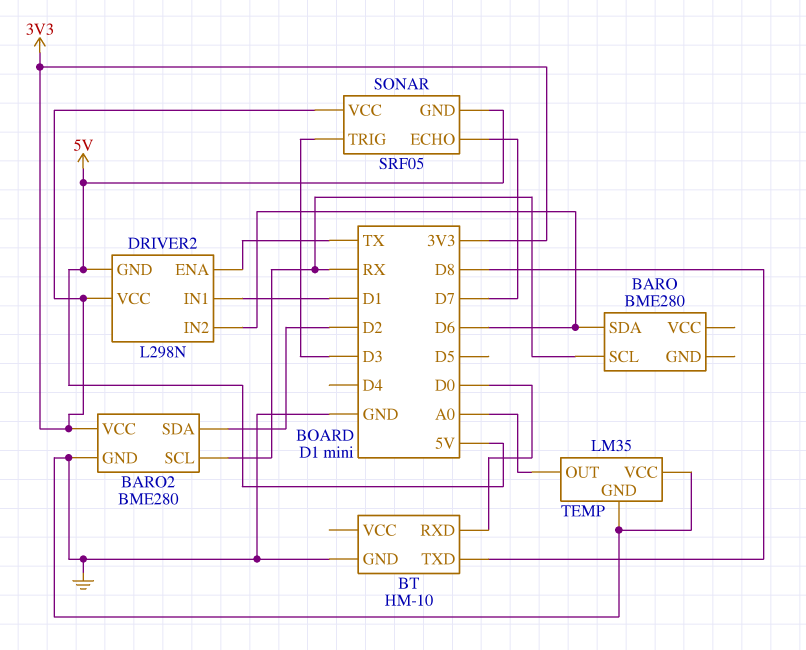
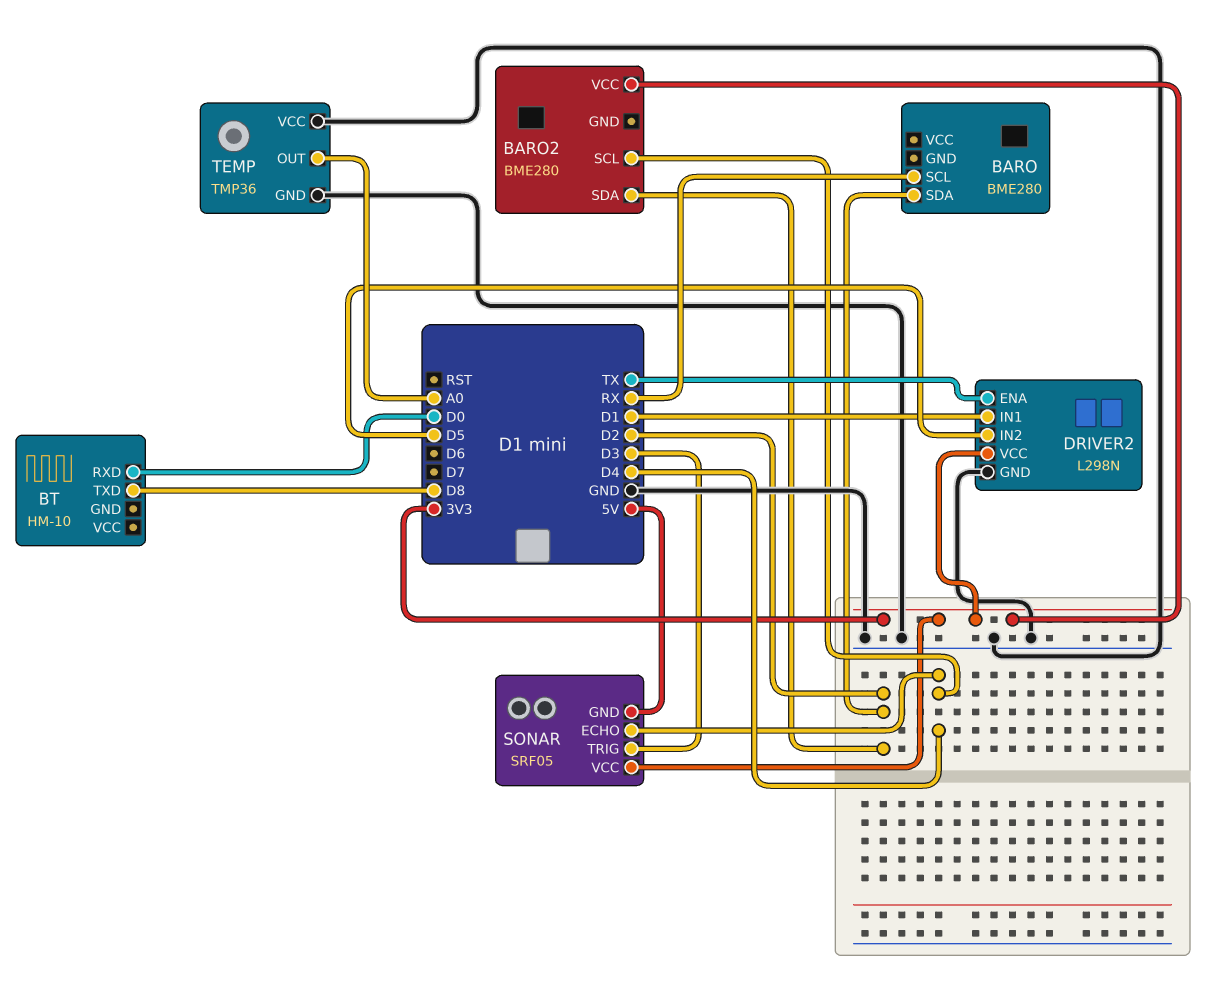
BARO pin SDA: D6 -> D2
BARO2 pin GND: GND -> none
BARO2 pin SCL: RX -> D4
BT pin GND: GND -> none
DRIVER2 pin GND: 5V -> GND
DRIVER2 pin IN2: D6 -> D5
SONAR pin ECHO: D7 -> D4
TEMP: LM35 -> TMP36

